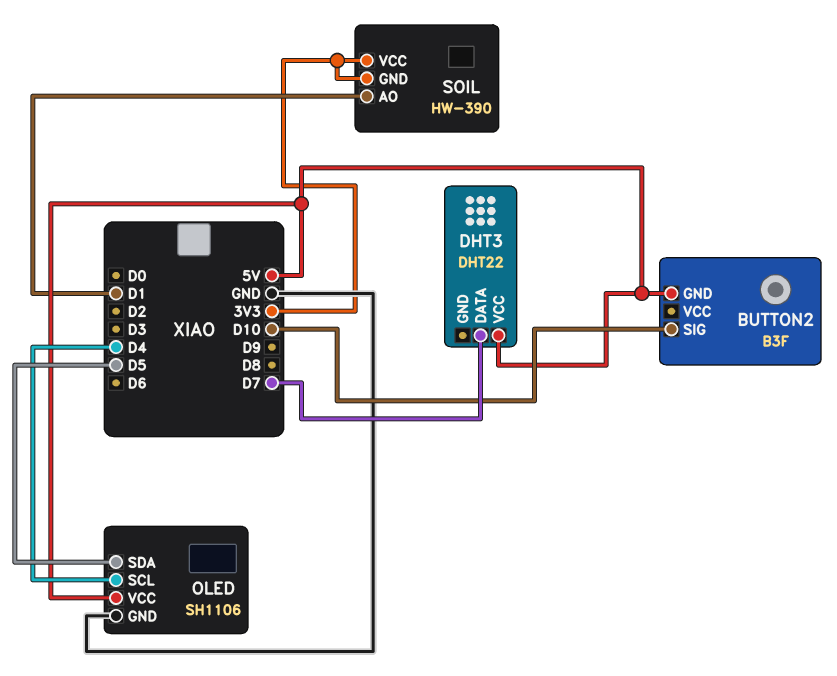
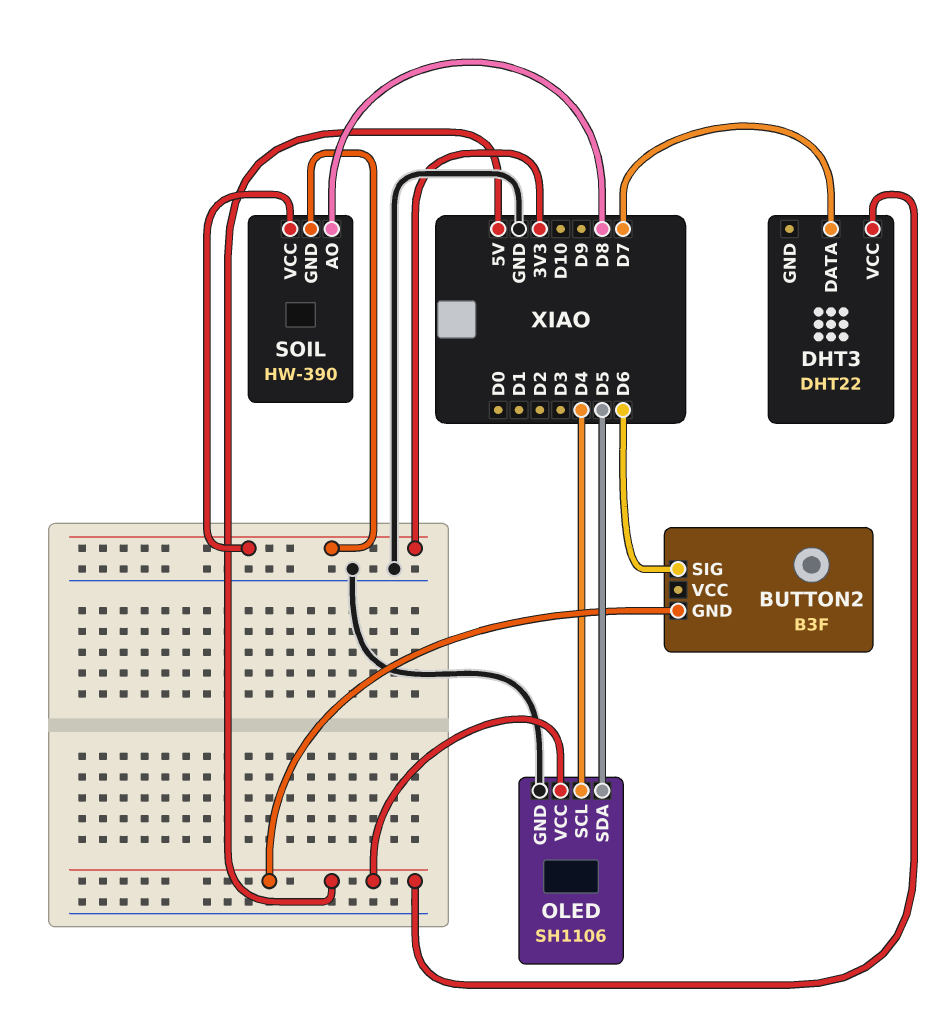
BUTTON2 pin SIG: D10 -> D6
SOIL pin AO: D1 -> D8

